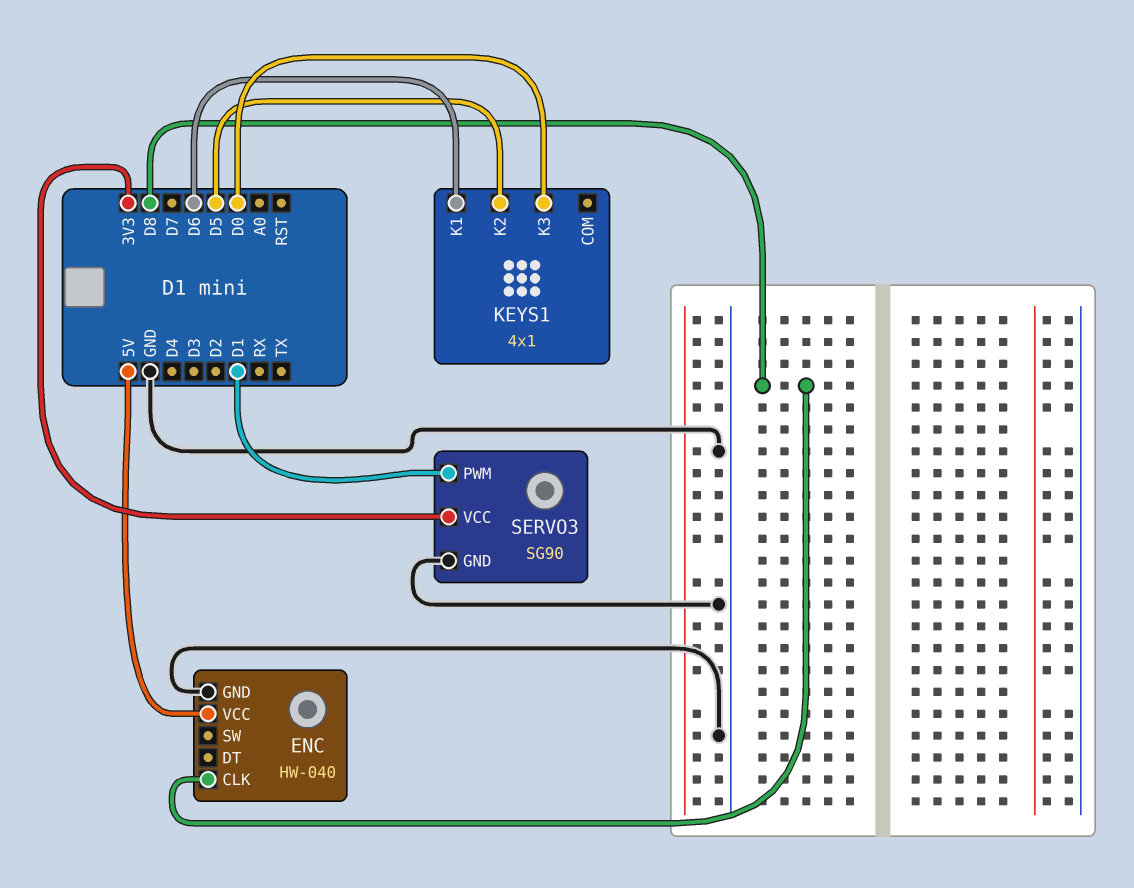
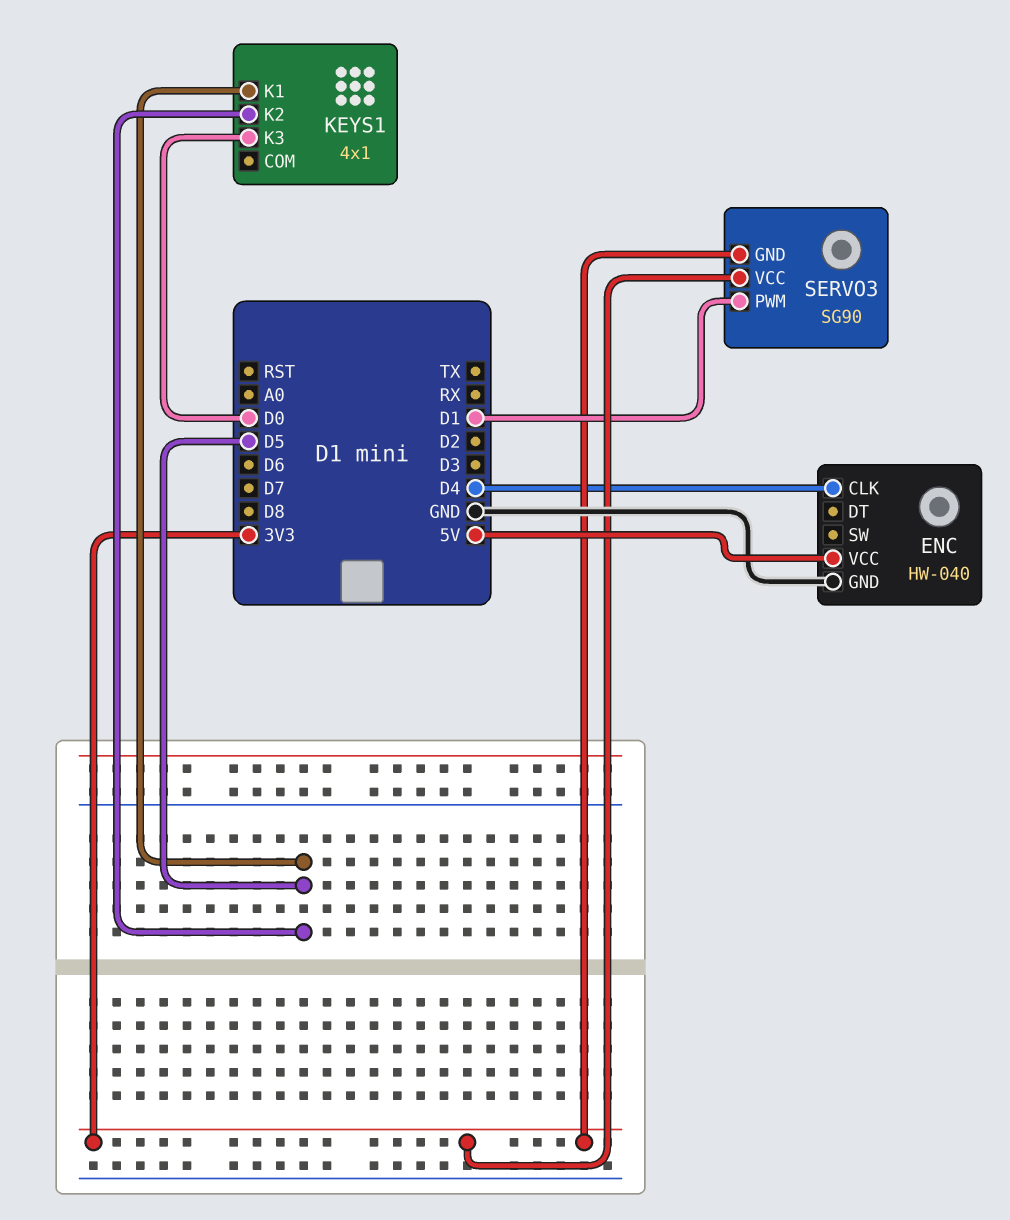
ENC pin CLK: D8 -> D4
KEYS1 pin K1: D6 -> D5
SERVO3 pin GND: GND -> 3V3

